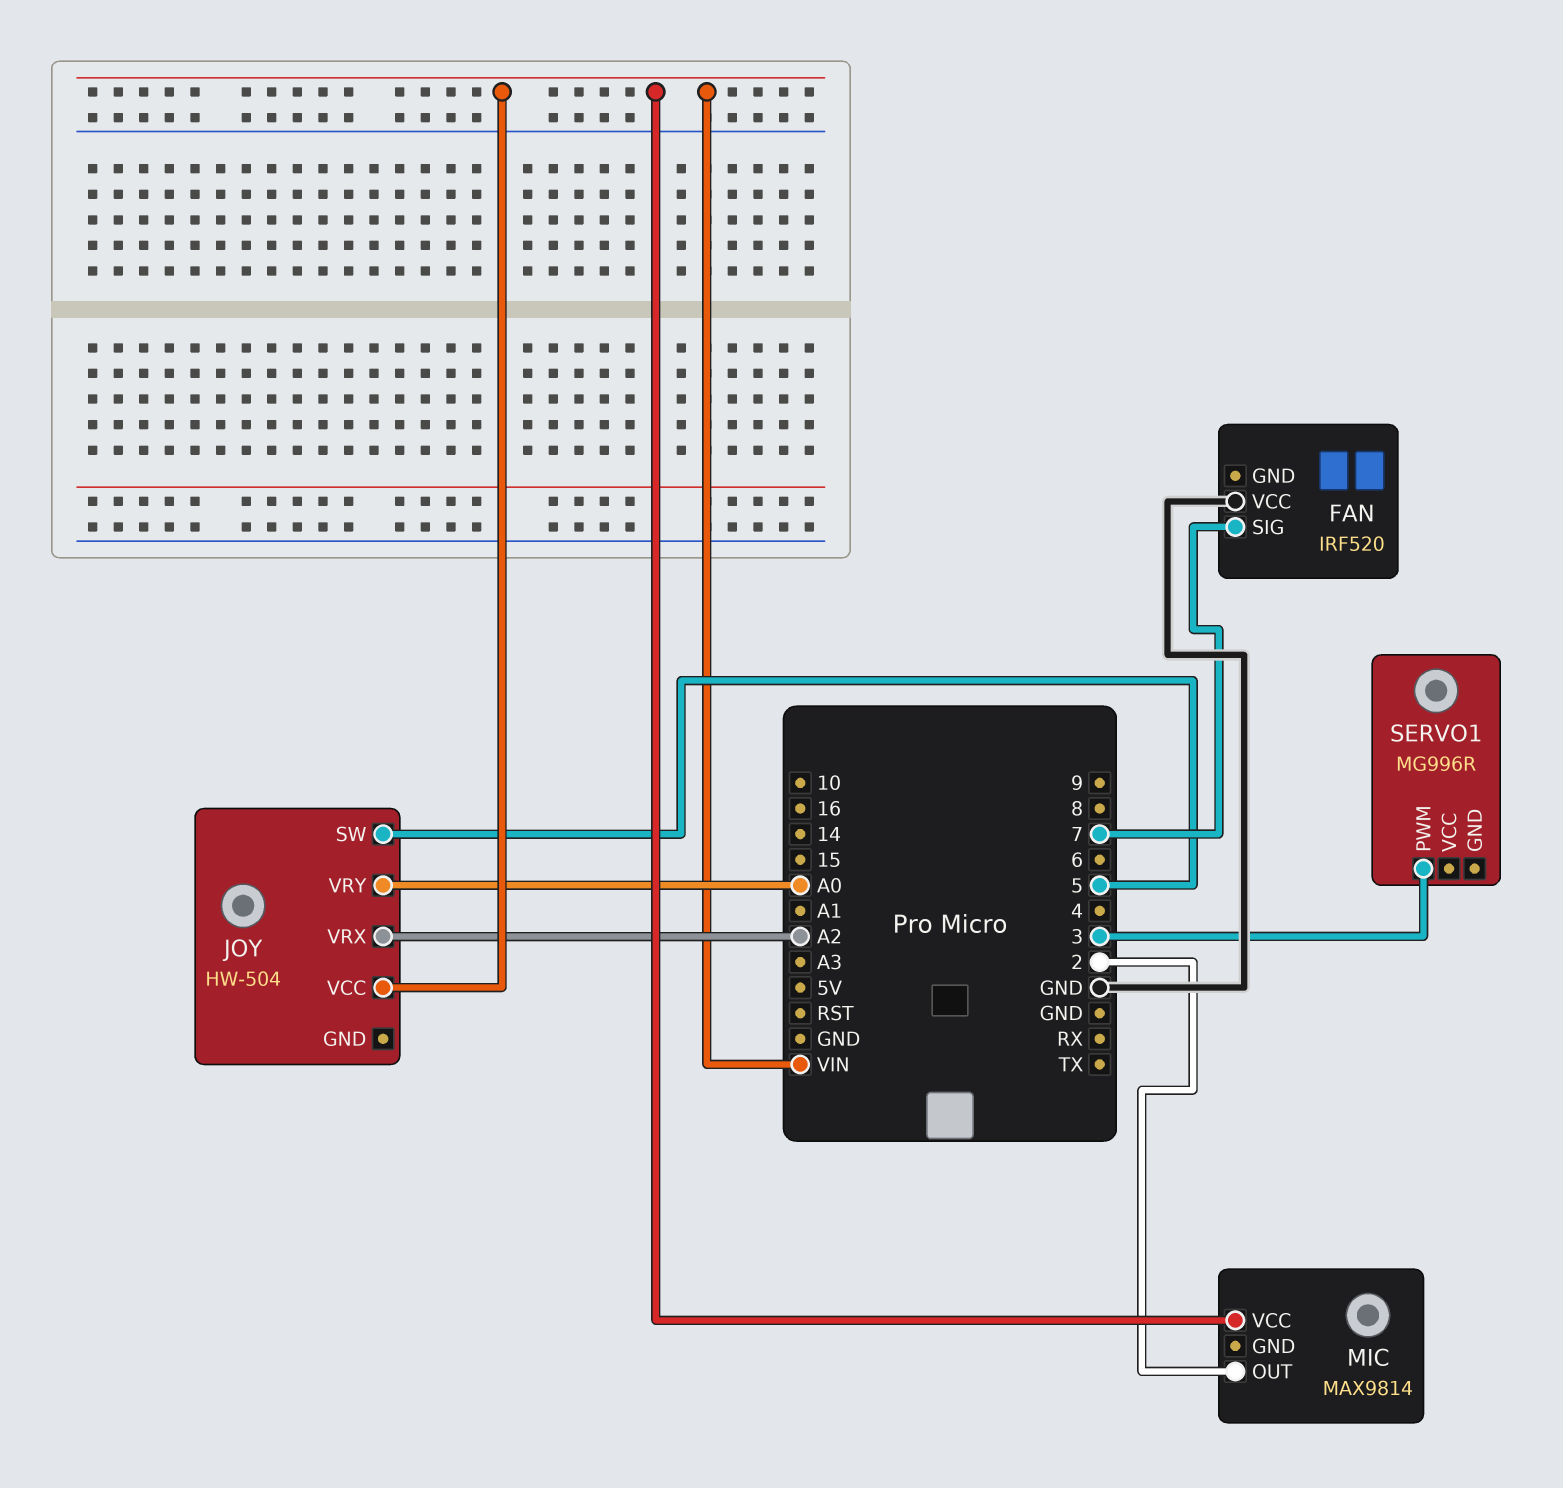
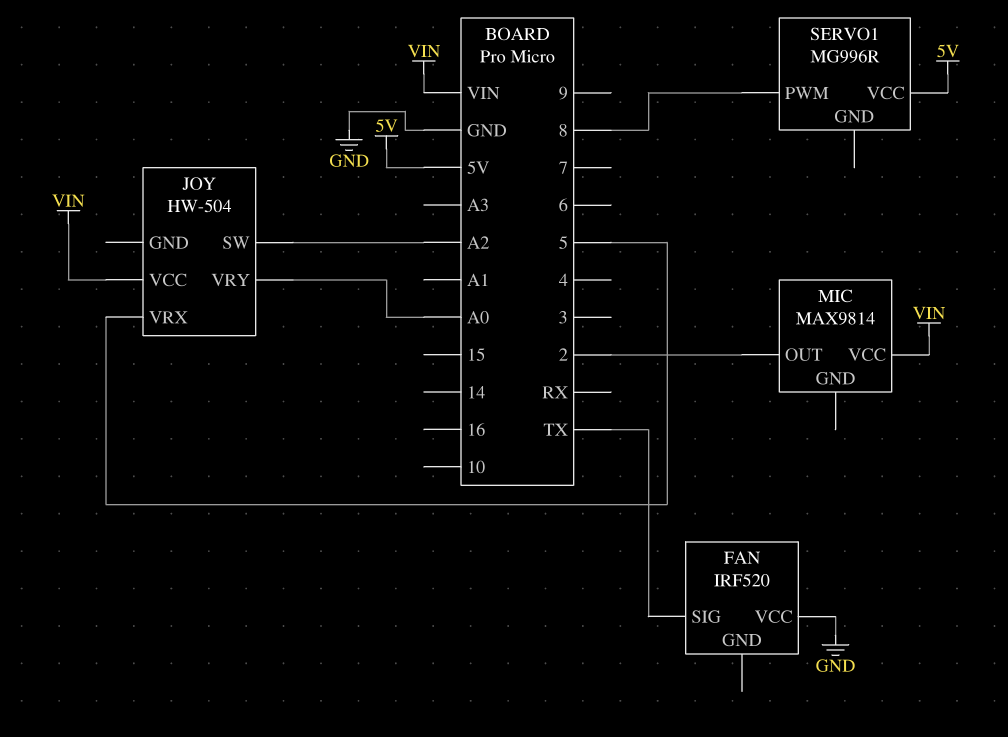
FAN pin SIG: 7 -> TX
JOY pin SW: 5 -> A2
JOY pin VRX: A2 -> 5
SERVO1 pin PWM: 3 -> 8
SERVO1 pin VCC: none -> 5V

